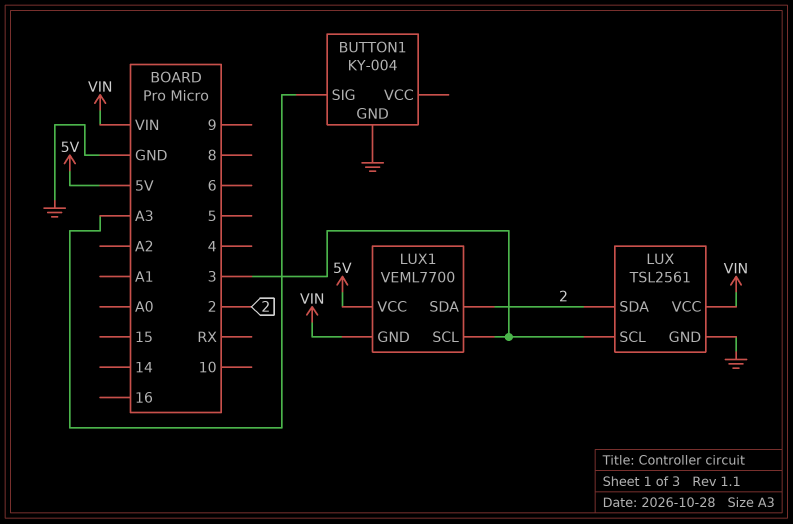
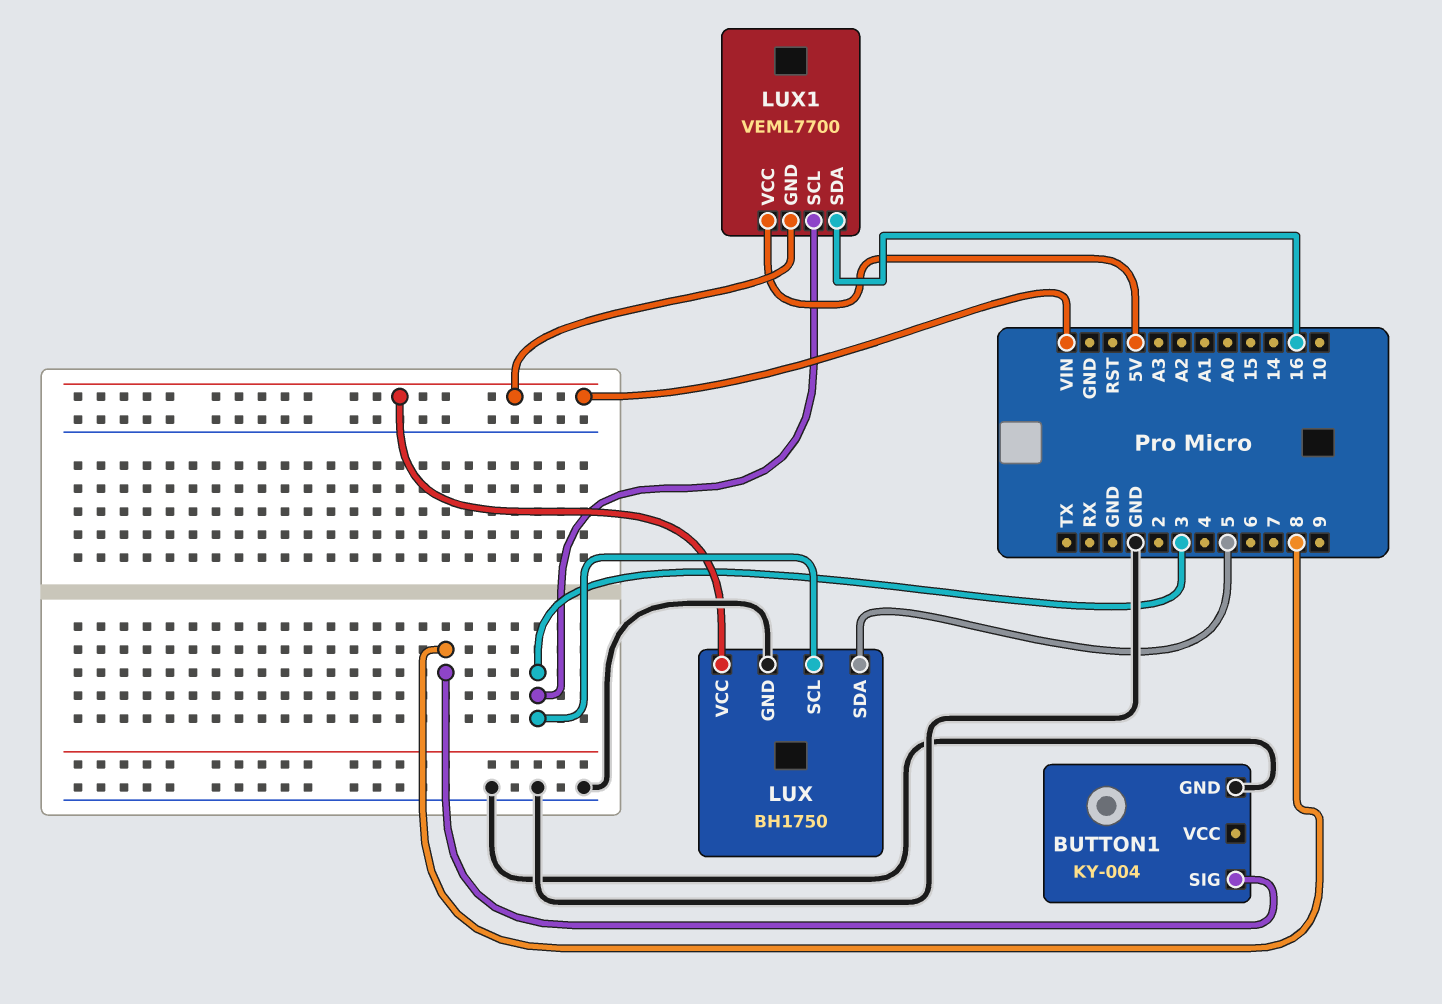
BUTTON1 pin SIG: A3 -> 8
LUX: TSL2561 -> BH1750
LUX pin SDA: 2 -> 5
LUX1 pin SDA: 2 -> 16

